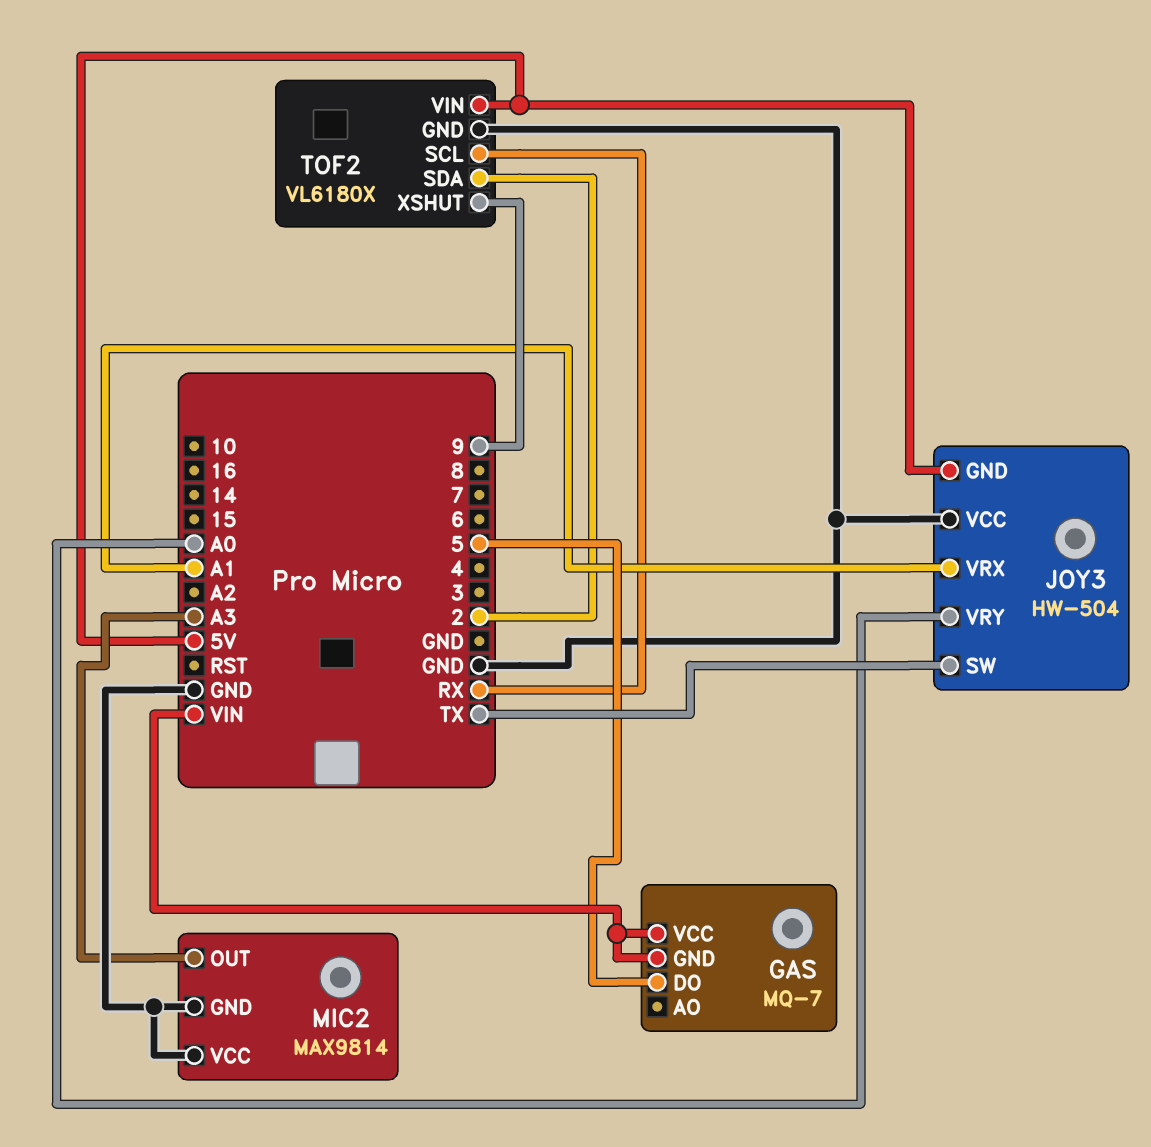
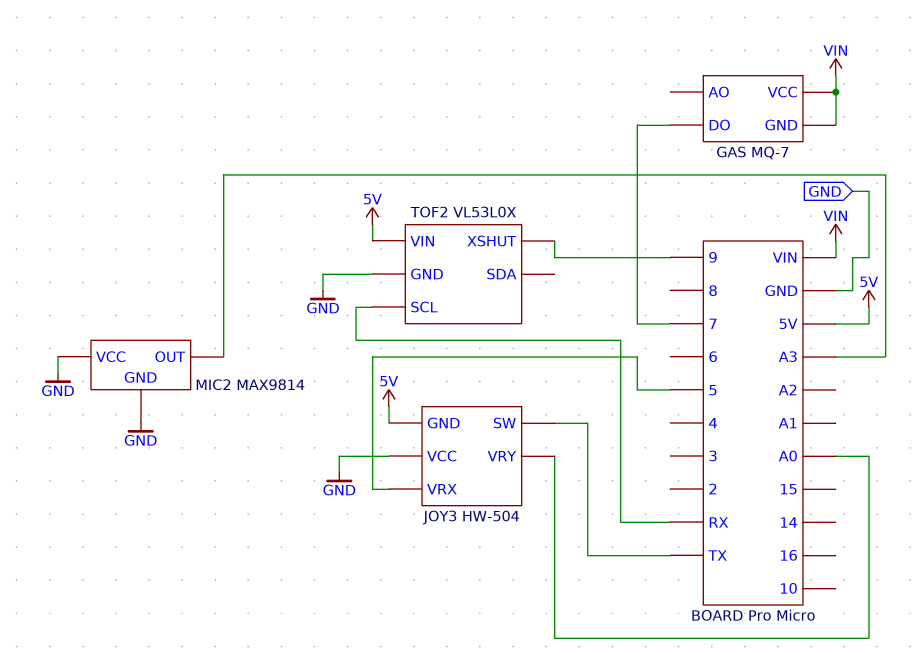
GAS pin DO: 5 -> 7
JOY3 pin VRX: A1 -> 5
TOF2: VL6180X -> VL53L0X
TOF2 pin SDA: 2 -> none

